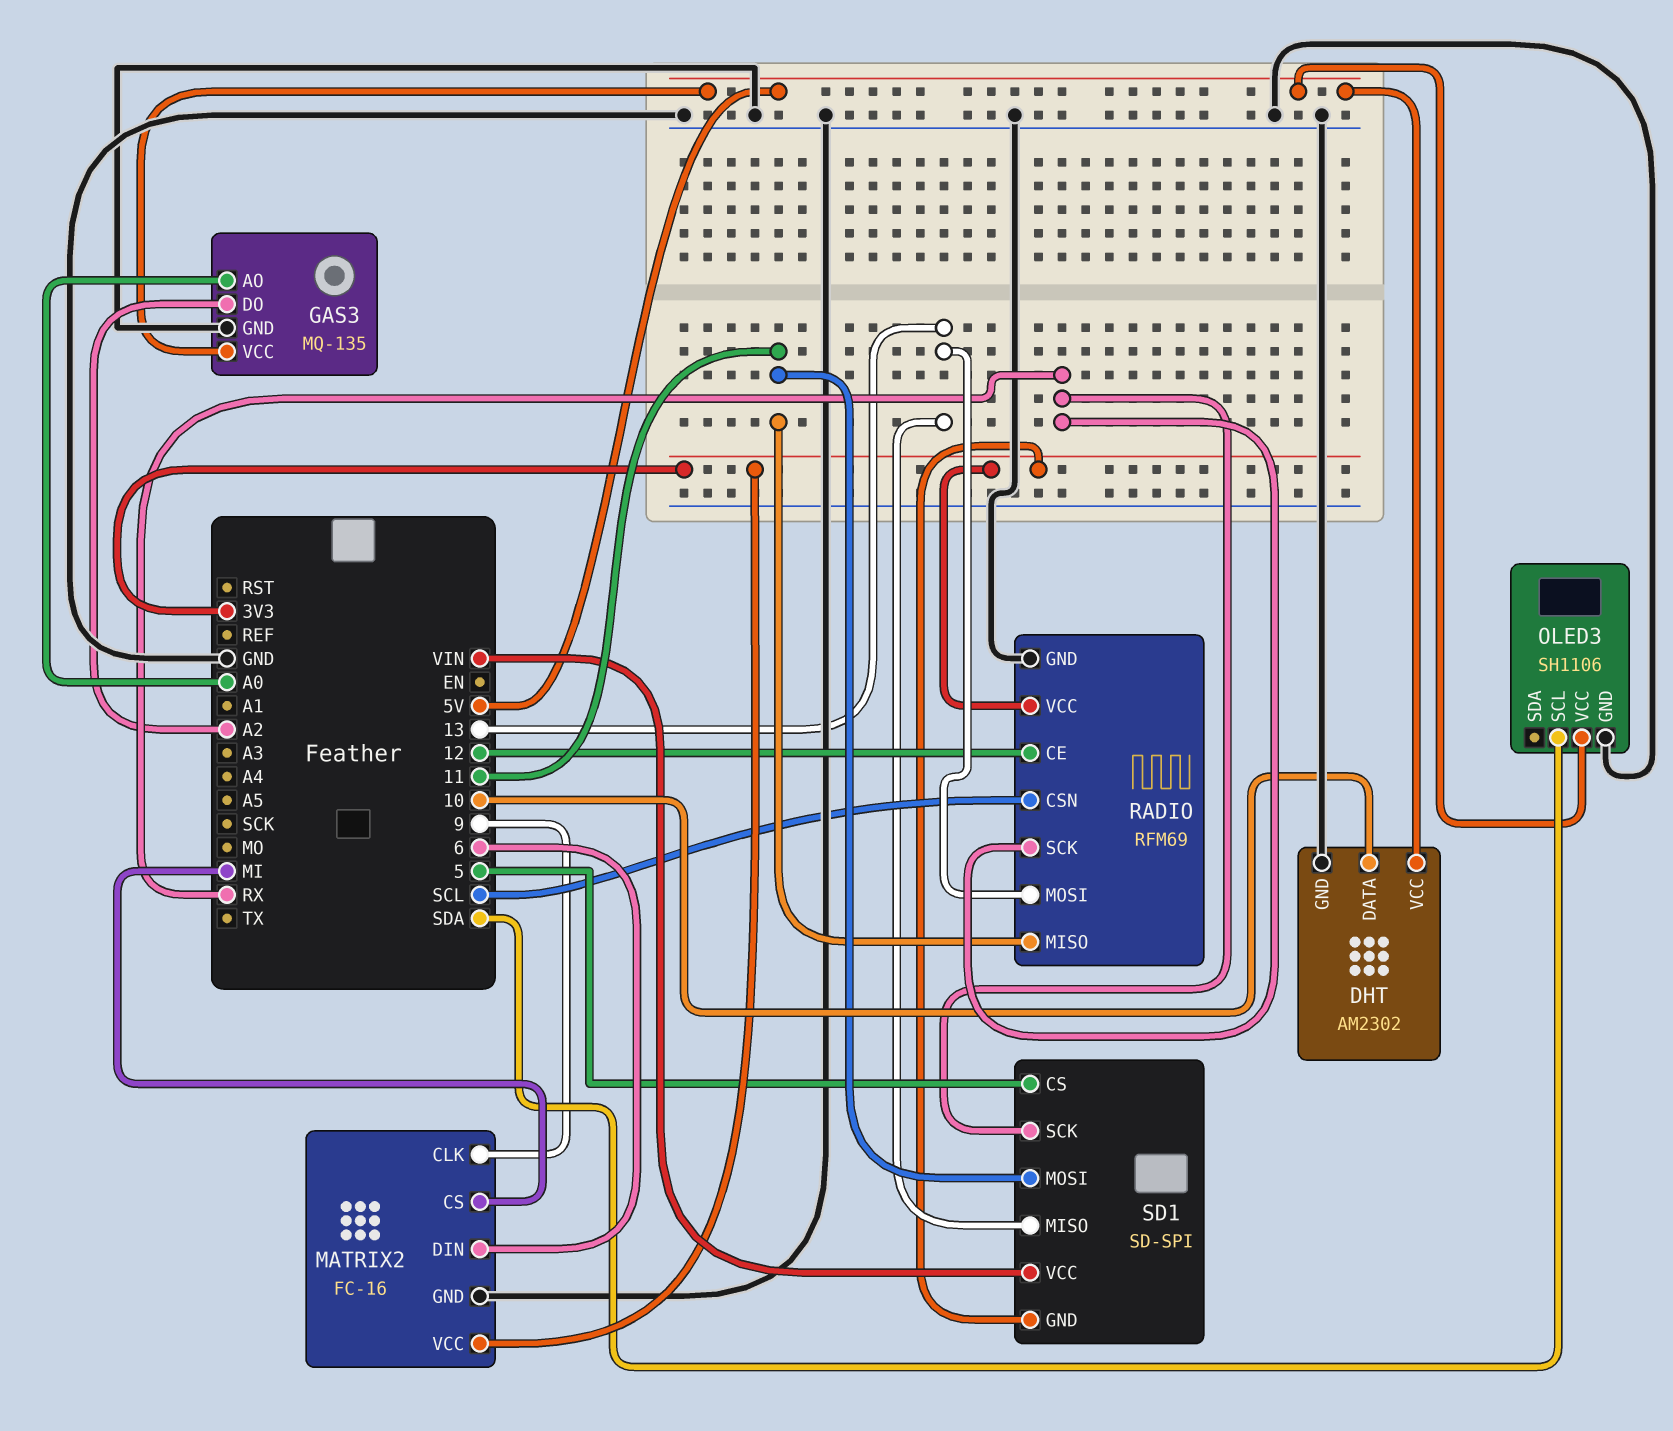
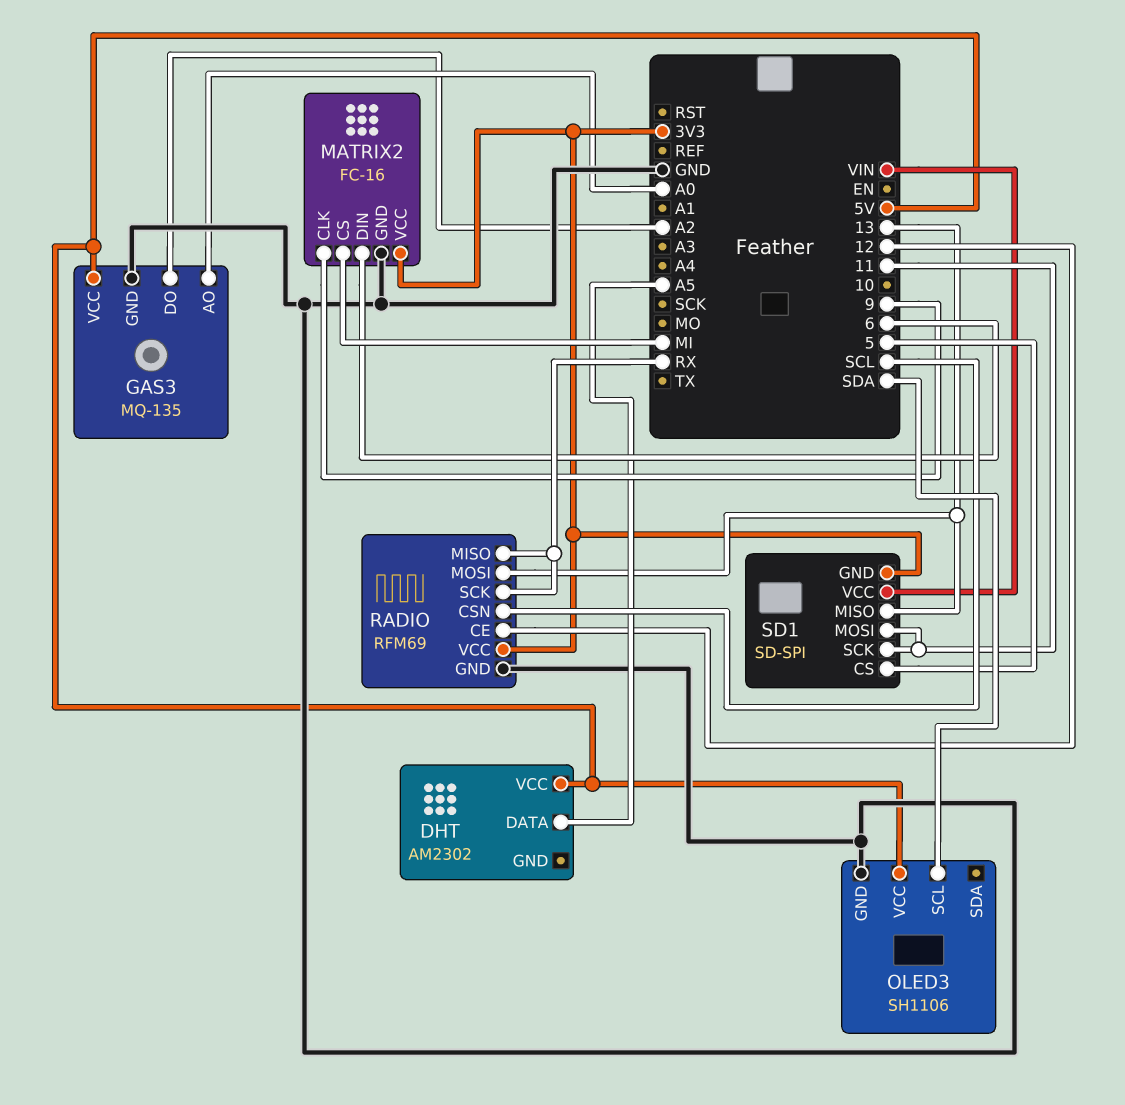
DHT pin DATA: 10 -> A5
DHT pin GND: GND -> none
RADIO pin MISO: 11 -> RX
SD1 pin SCK: RX -> 11

